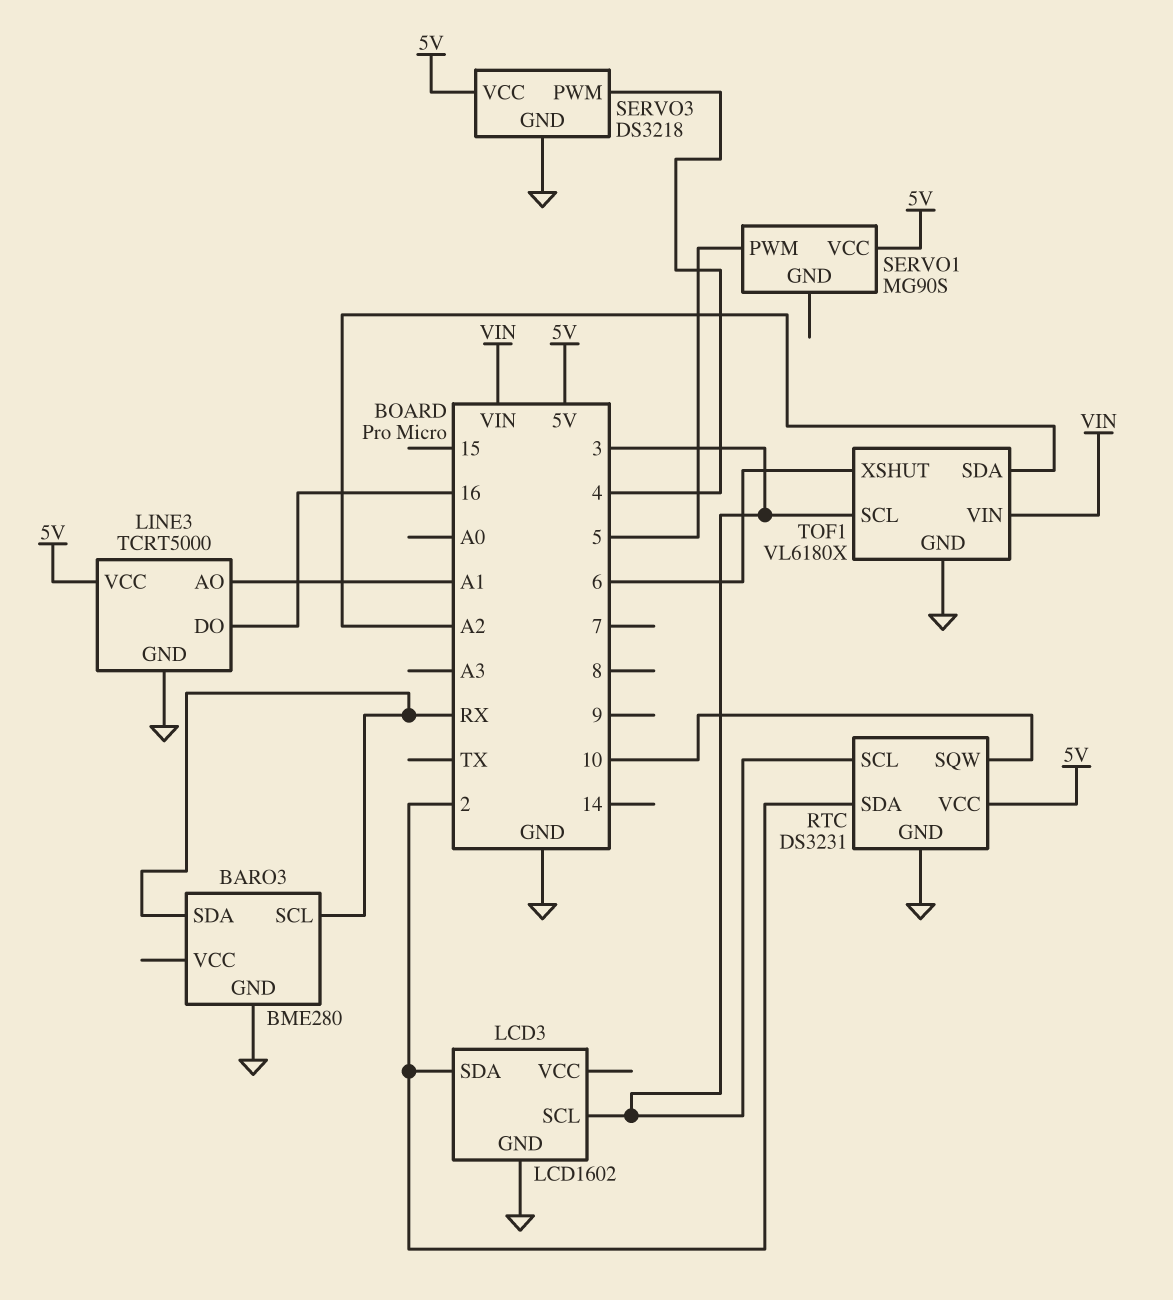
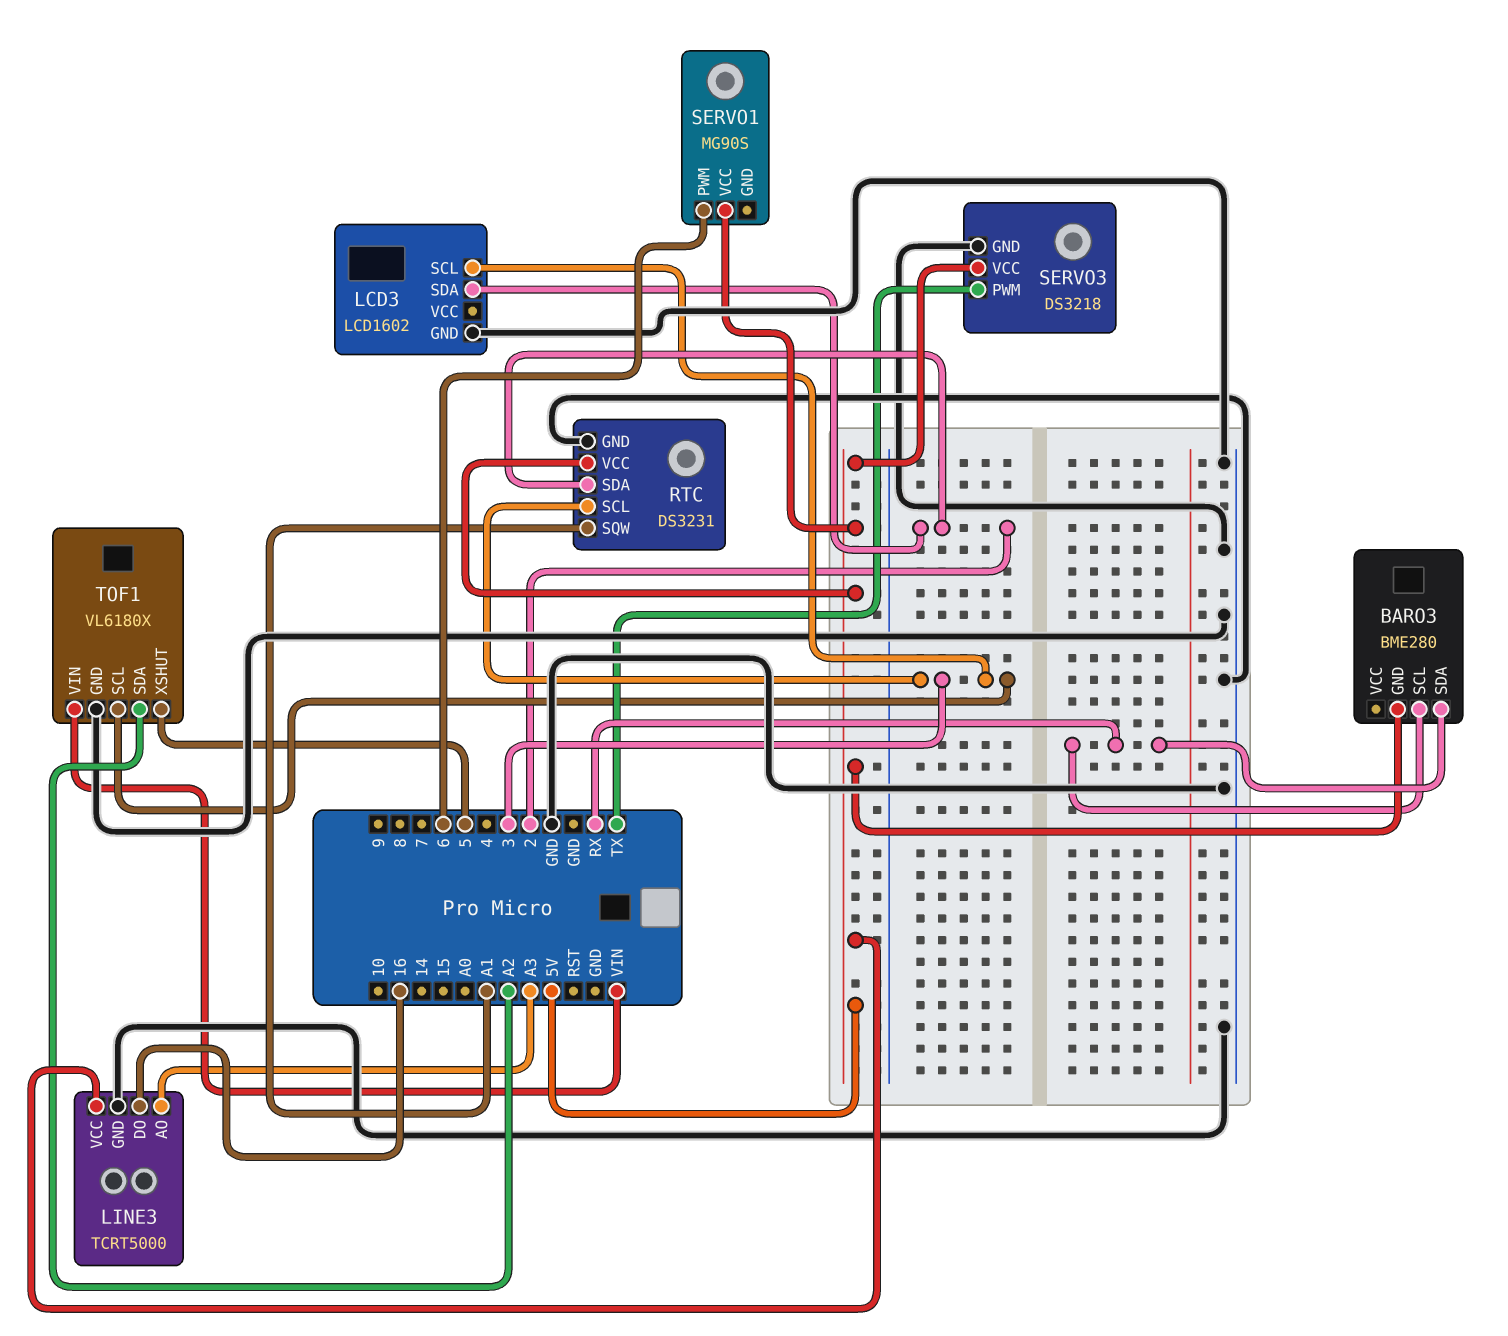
BARO3 pin GND: GND -> 5V
LINE3 pin AO: A1 -> A3
RTC pin SQW: 10 -> A1
SERVO1 pin PWM: 5 -> 6
SERVO3 pin PWM: 4 -> TX
TOF1 pin XSHUT: 6 -> 5

